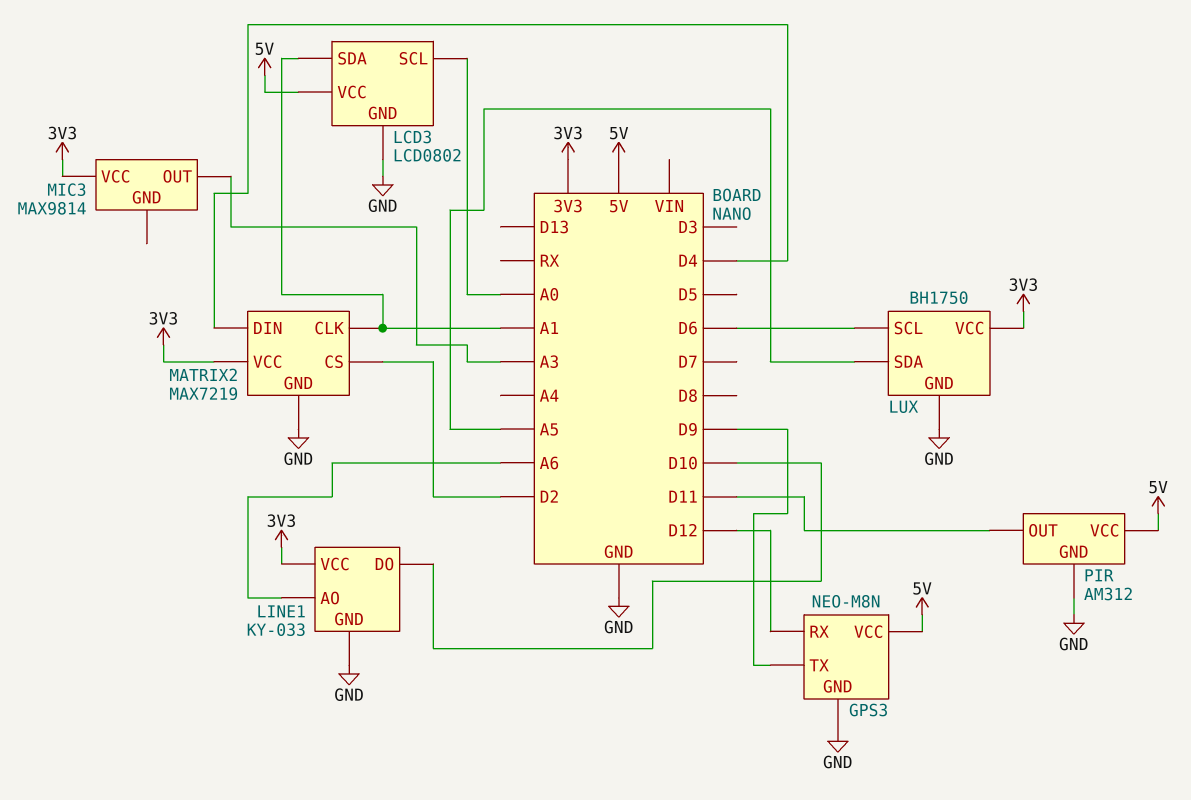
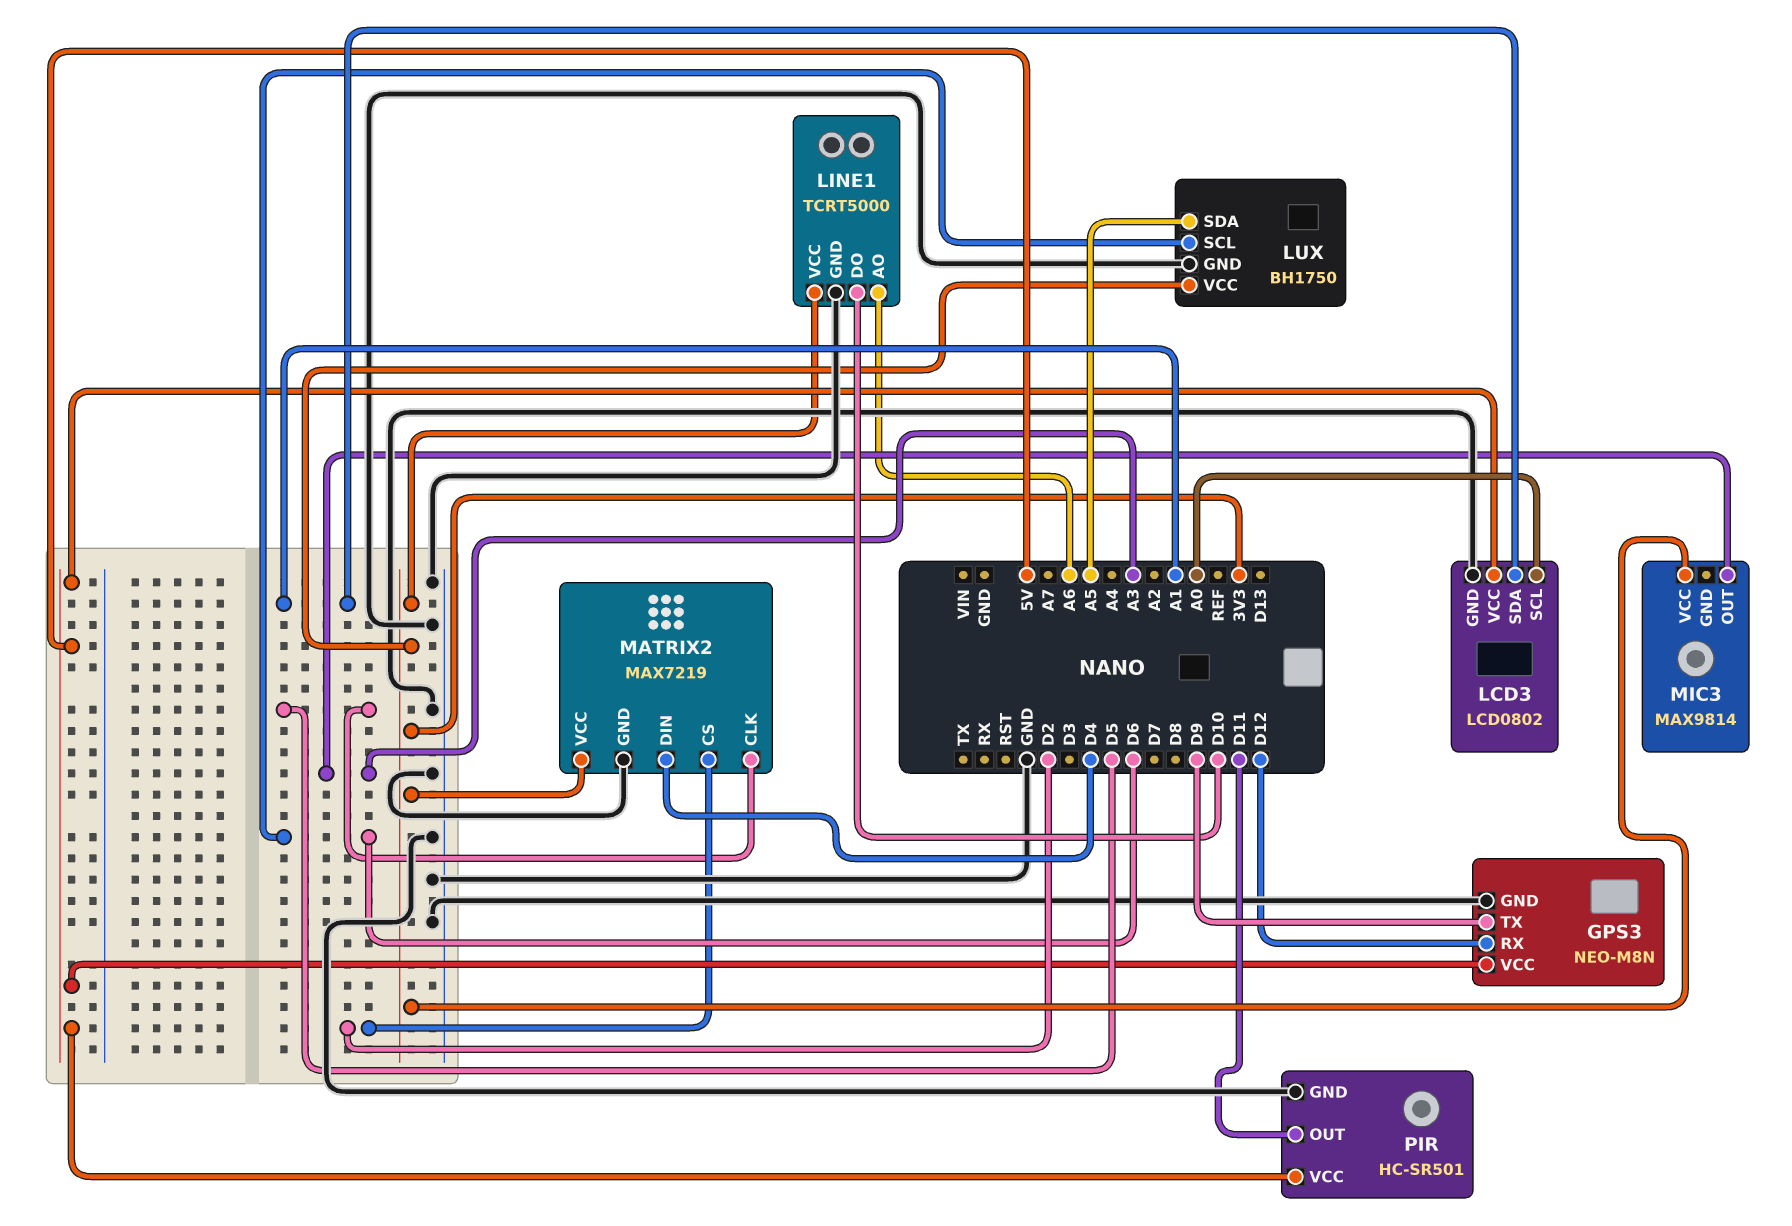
LINE1: KY-033 -> TCRT5000
MATRIX2 pin CLK: A1 -> D5
PIR: AM312 -> HC-SR501

